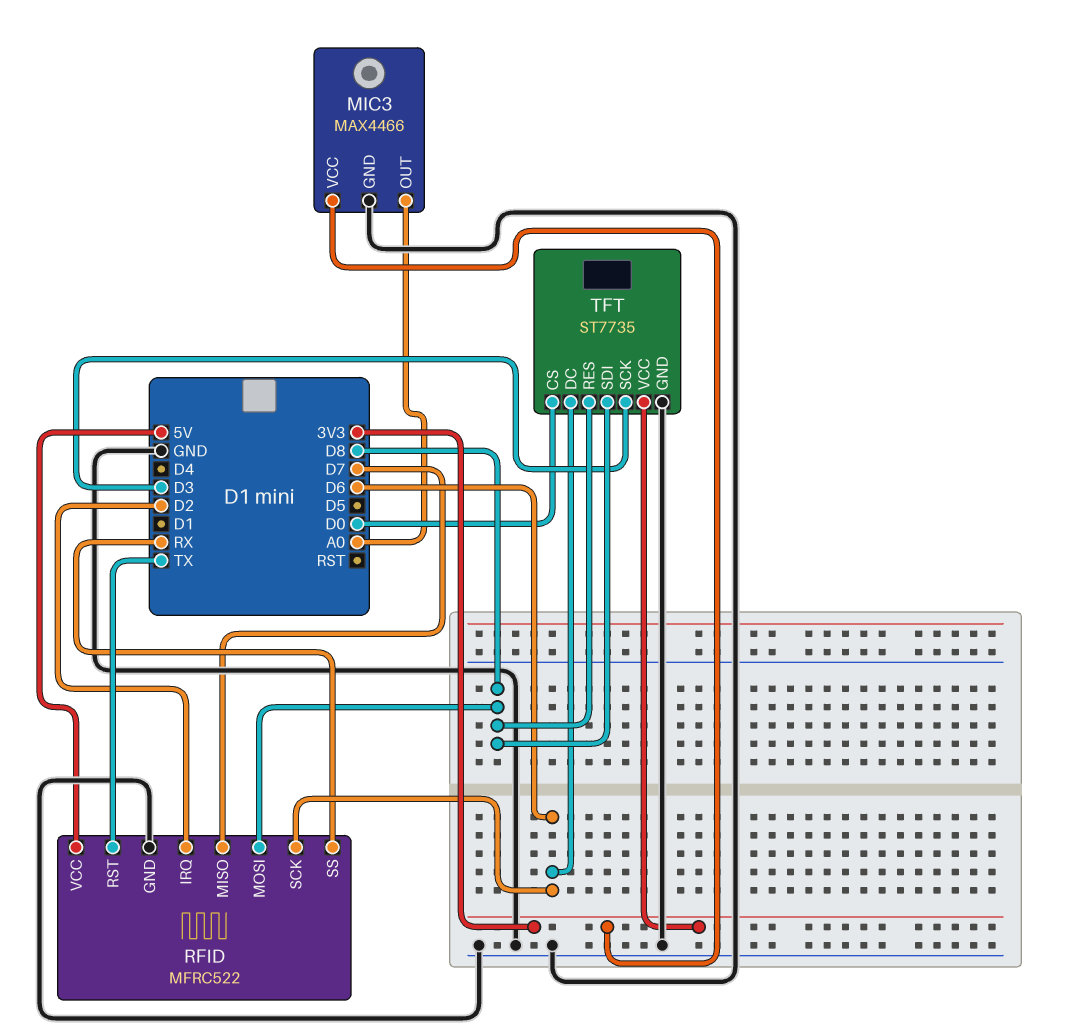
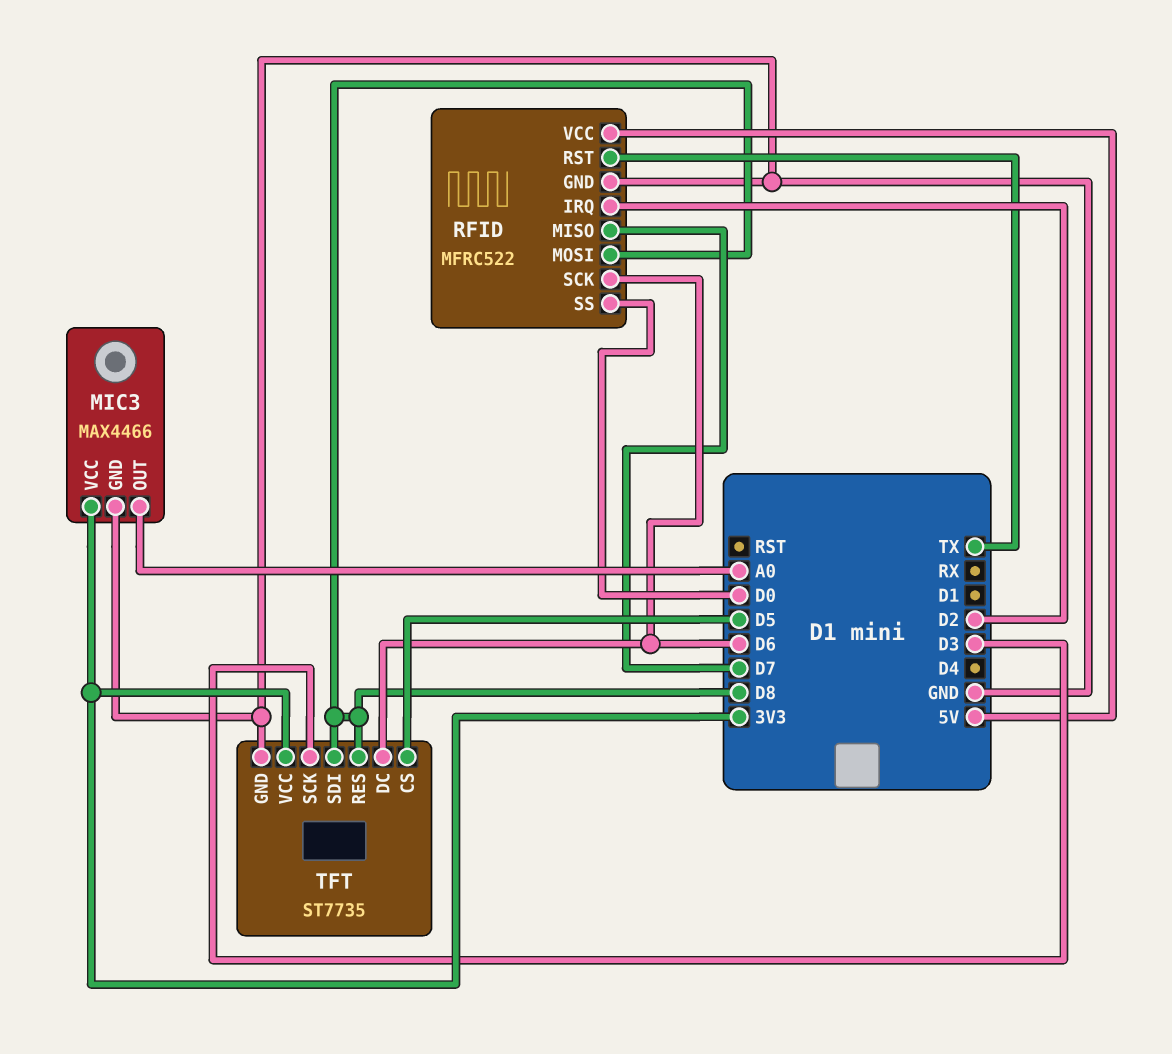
RFID pin SS: RX -> D0
TFT pin CS: D0 -> D5

